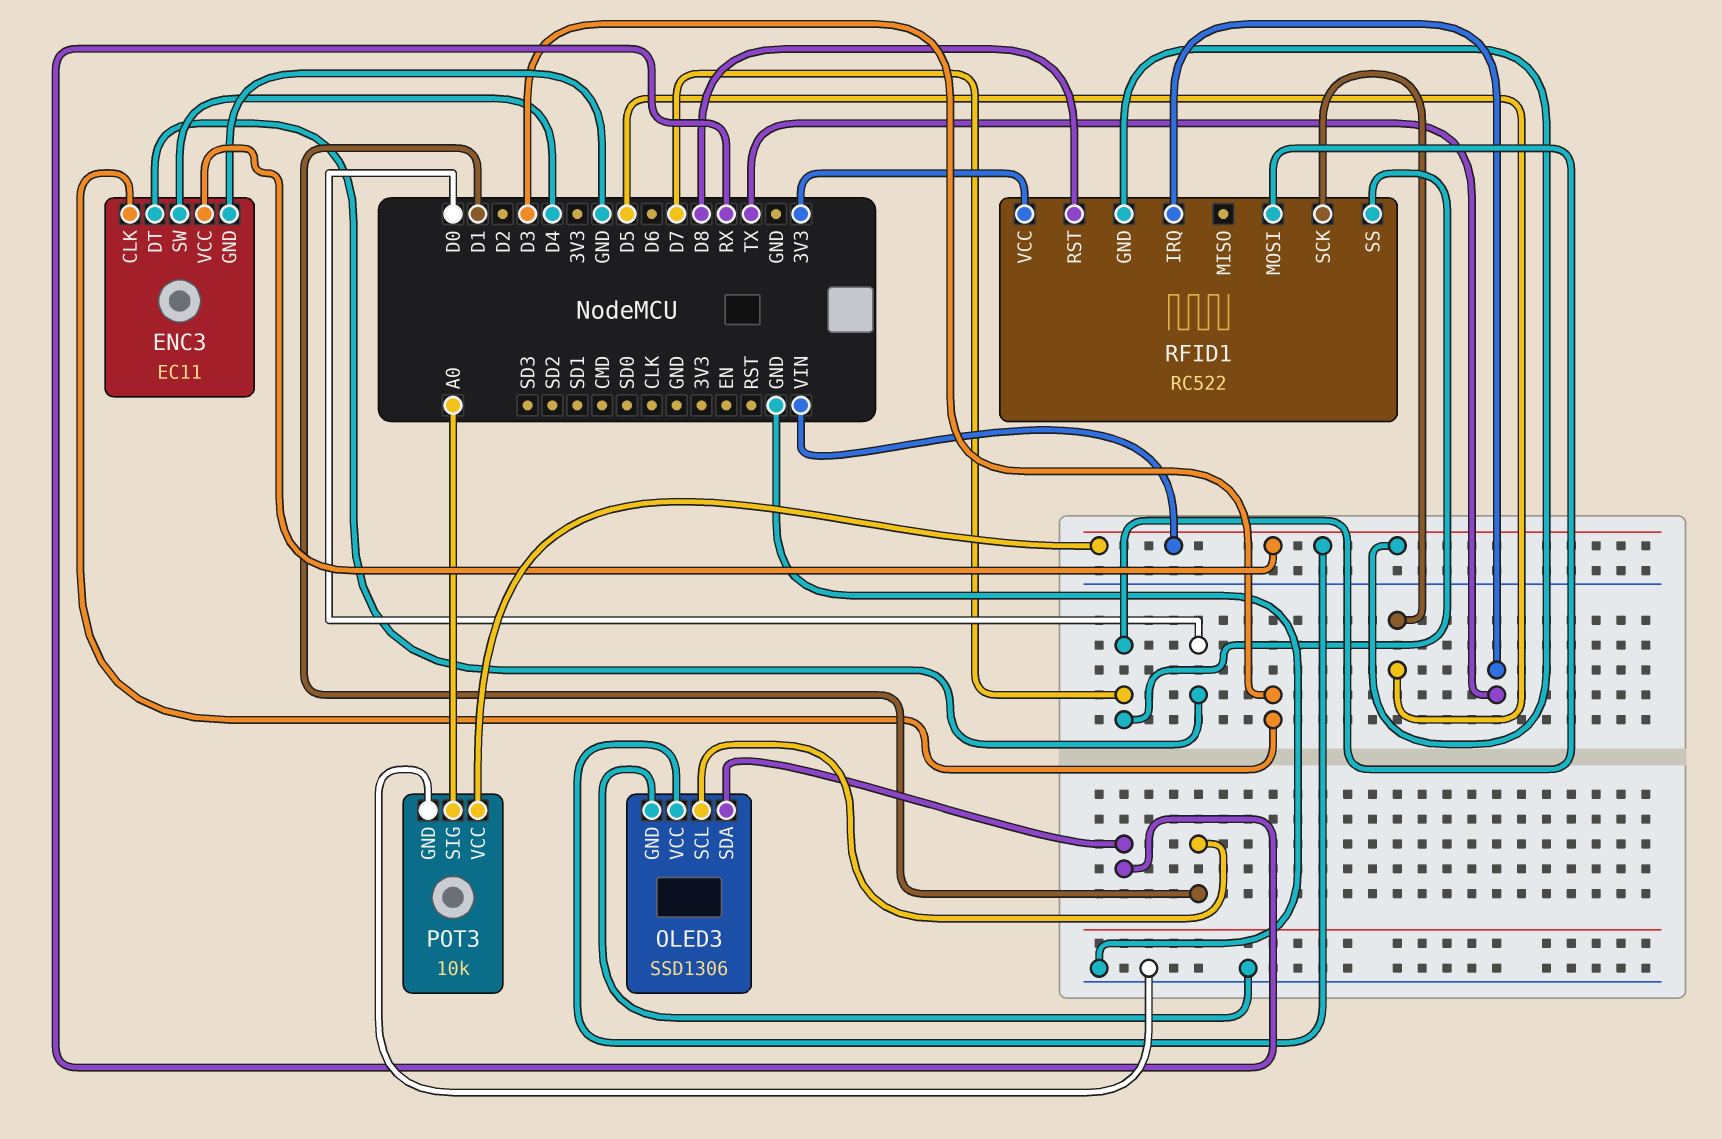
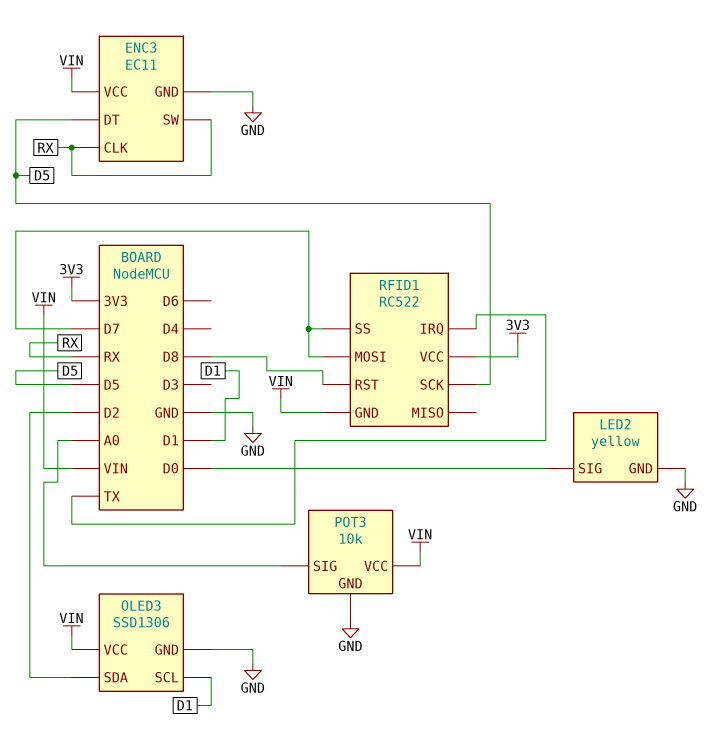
ENC3 pin CLK: D3 -> RX
ENC3 pin DT: D0 -> D5
ENC3 pin SW: D4 -> RX
LED2: none -> yellow
LED2 pin GND: none -> GND
LED2 pin SIG: none -> D0
OLED3 pin SDA: RX -> D2

